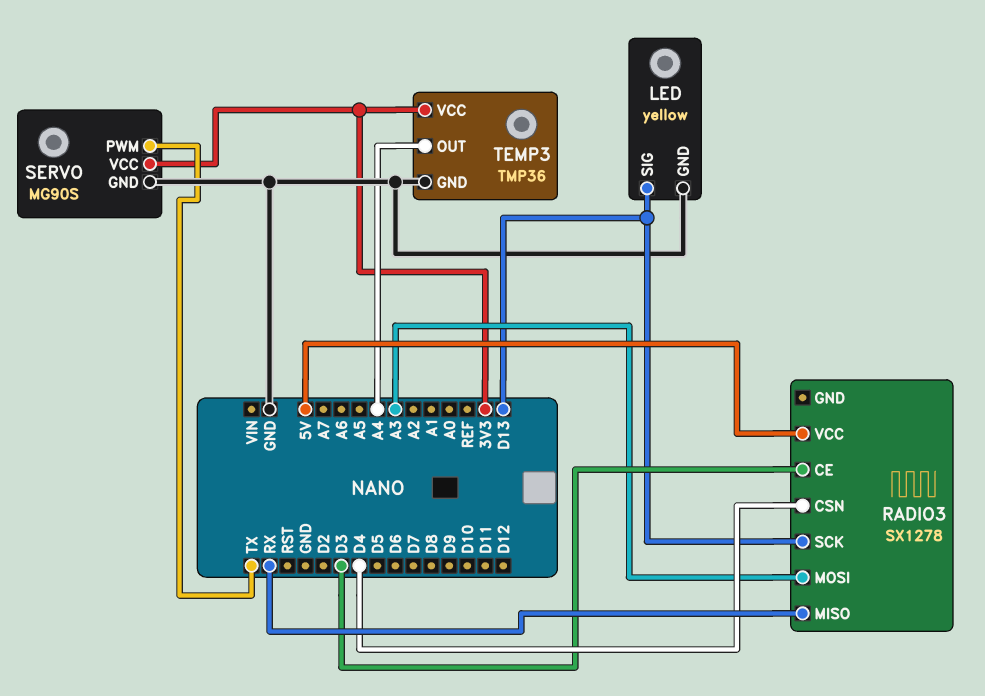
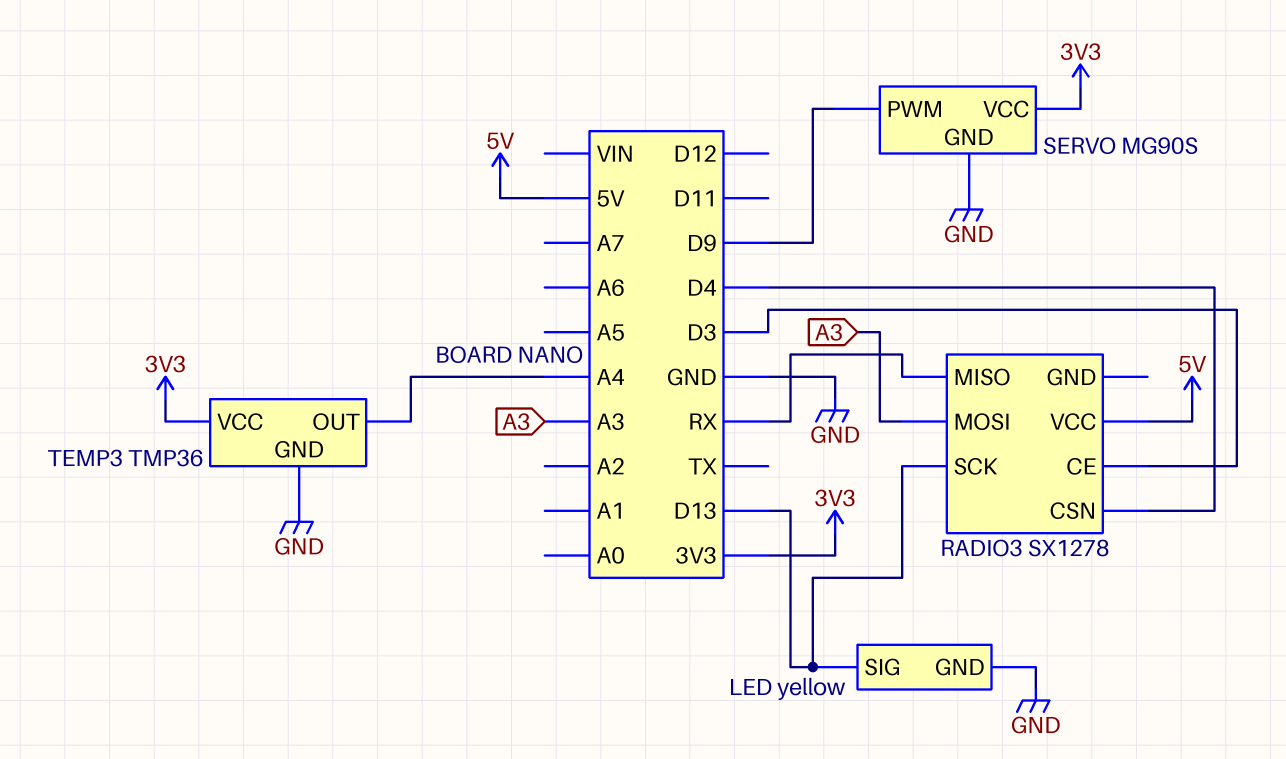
SERVO pin PWM: TX -> D9

